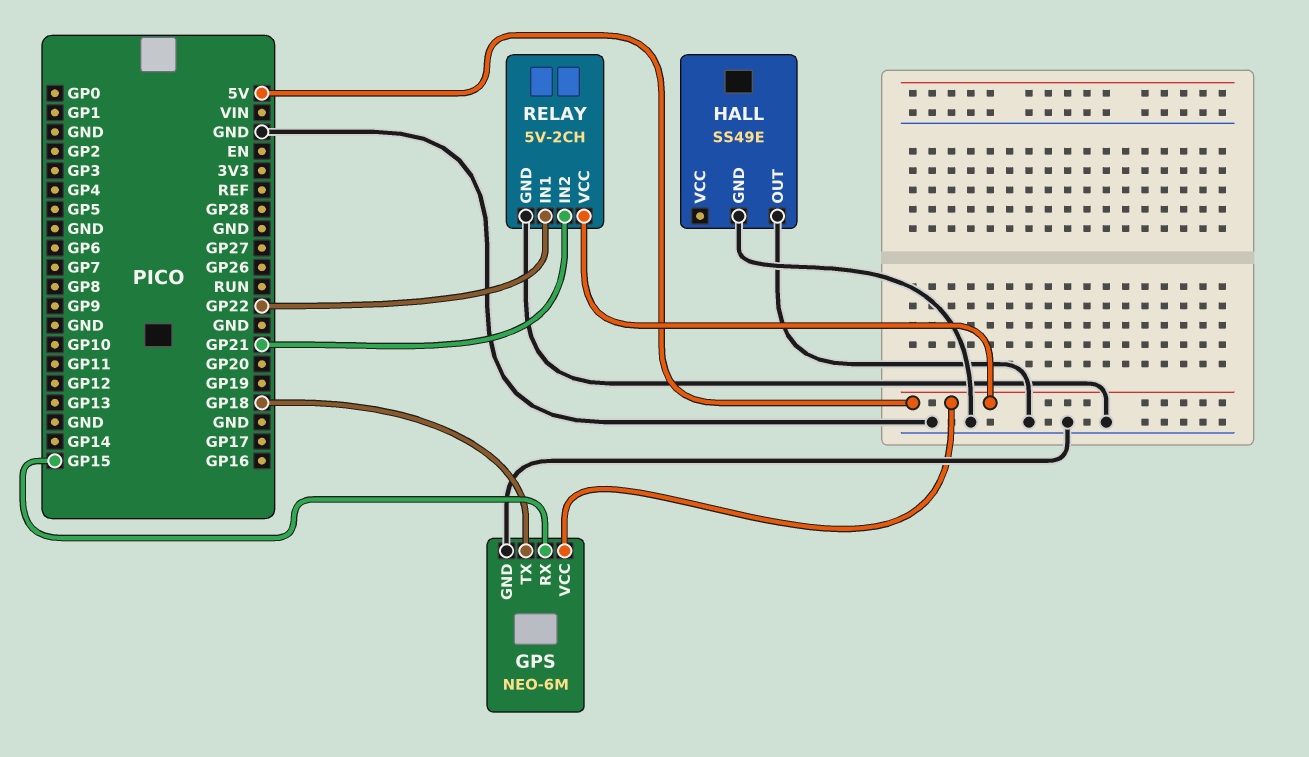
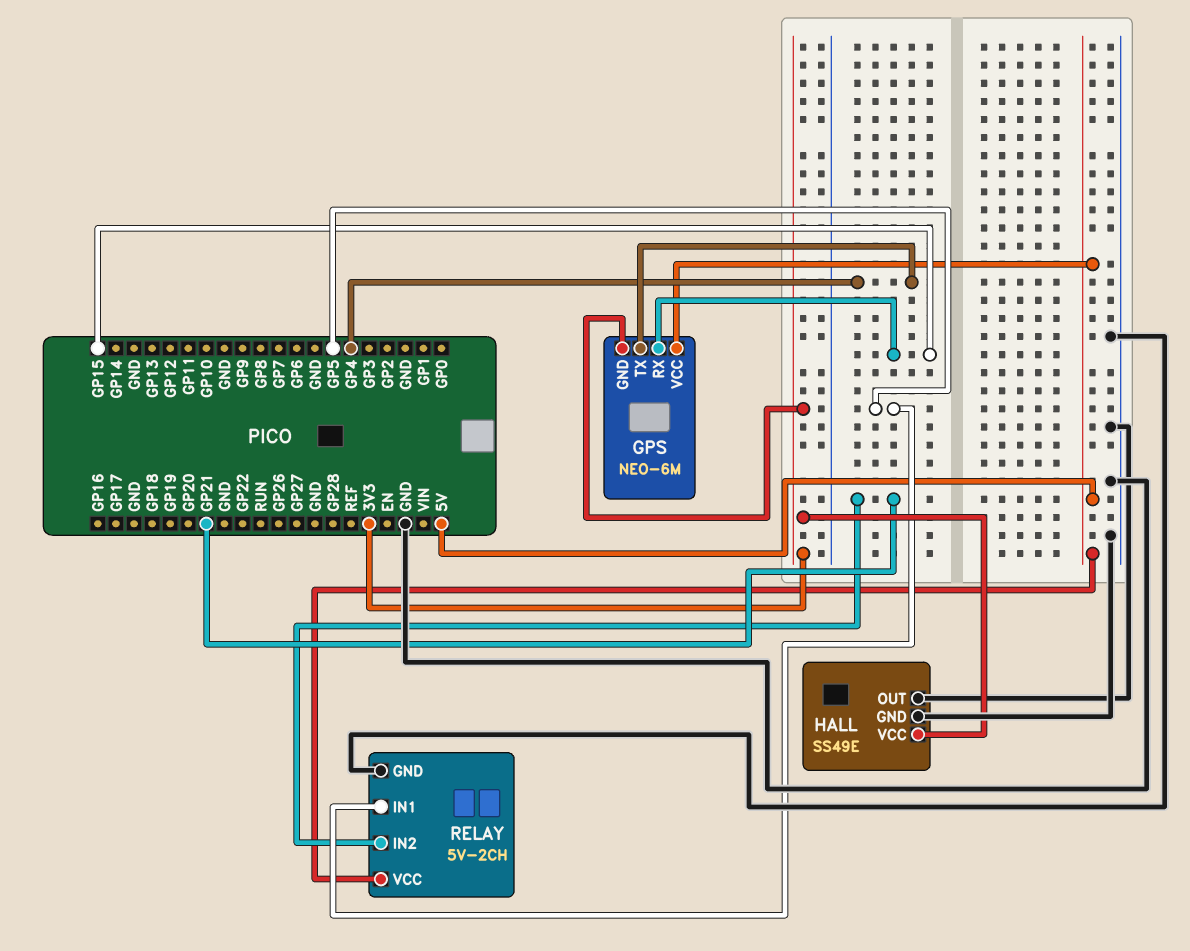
GPS pin GND: GND -> 3V3
GPS pin TX: GP18 -> GP4
HALL pin VCC: none -> 3V3
RELAY pin IN1: GP22 -> GP5

